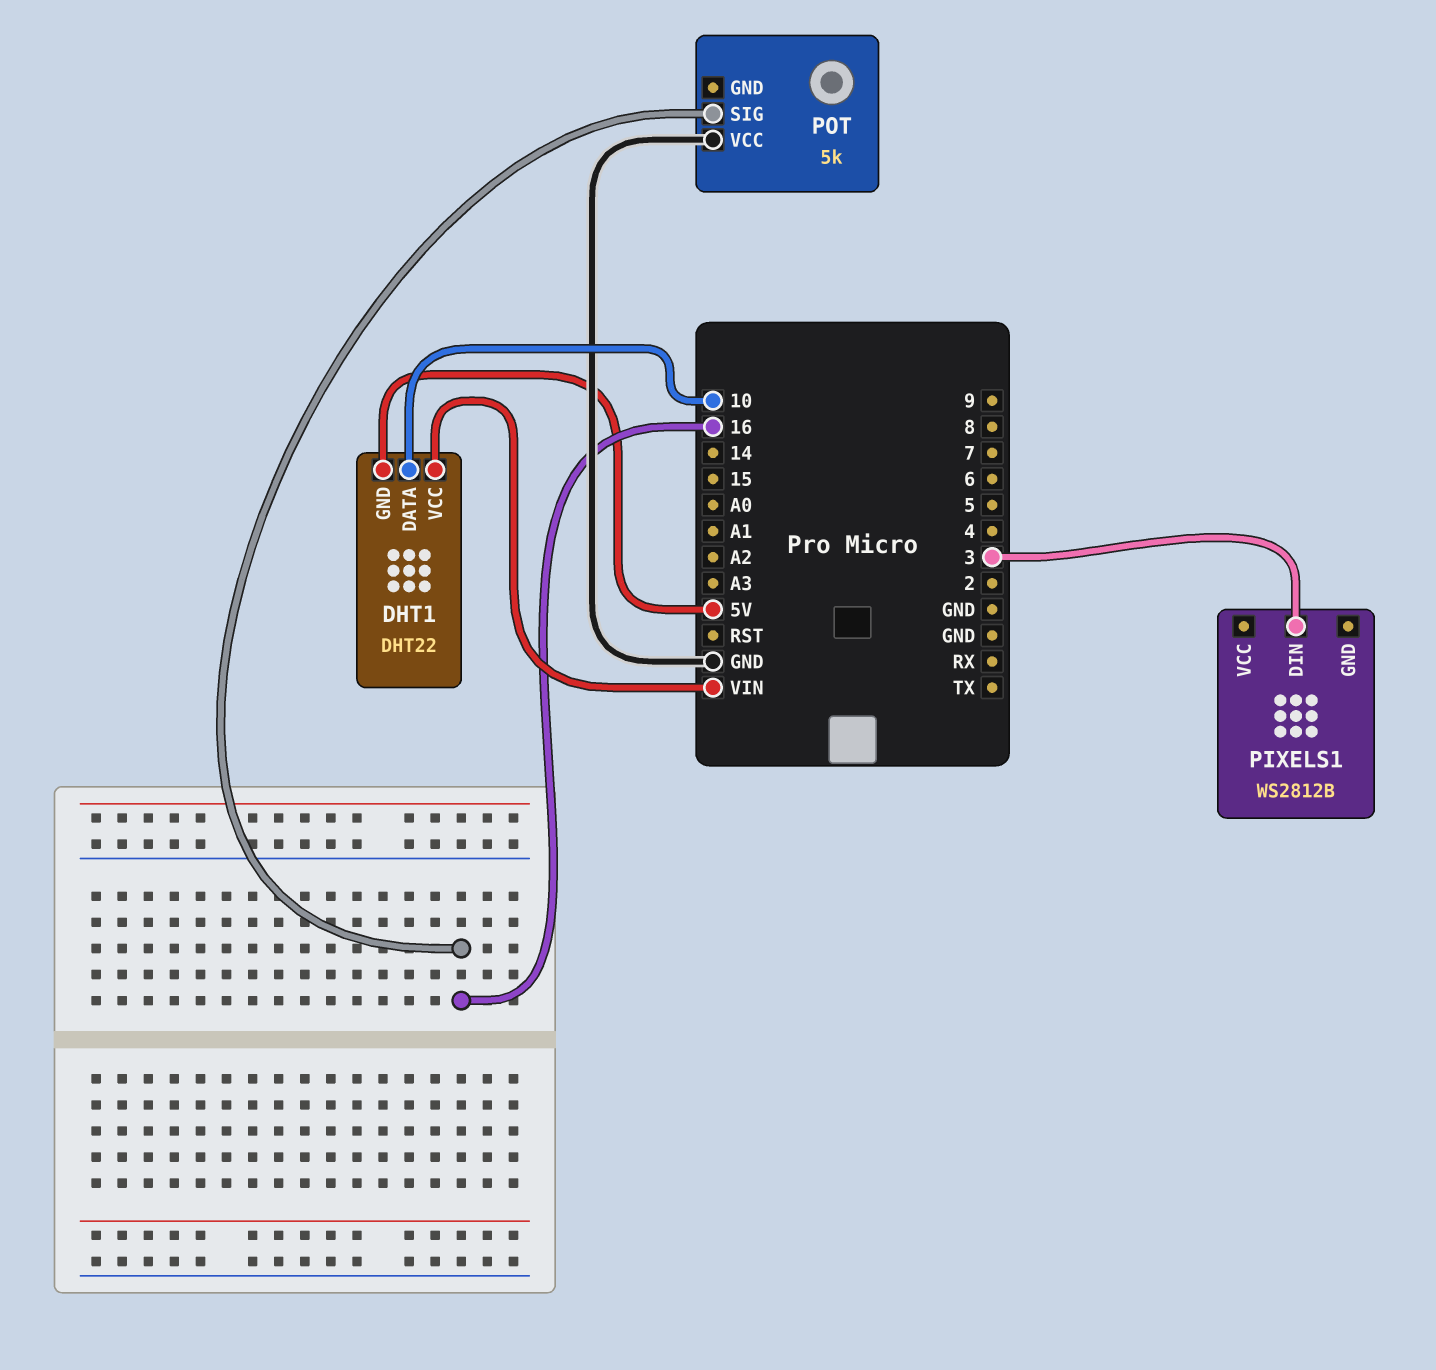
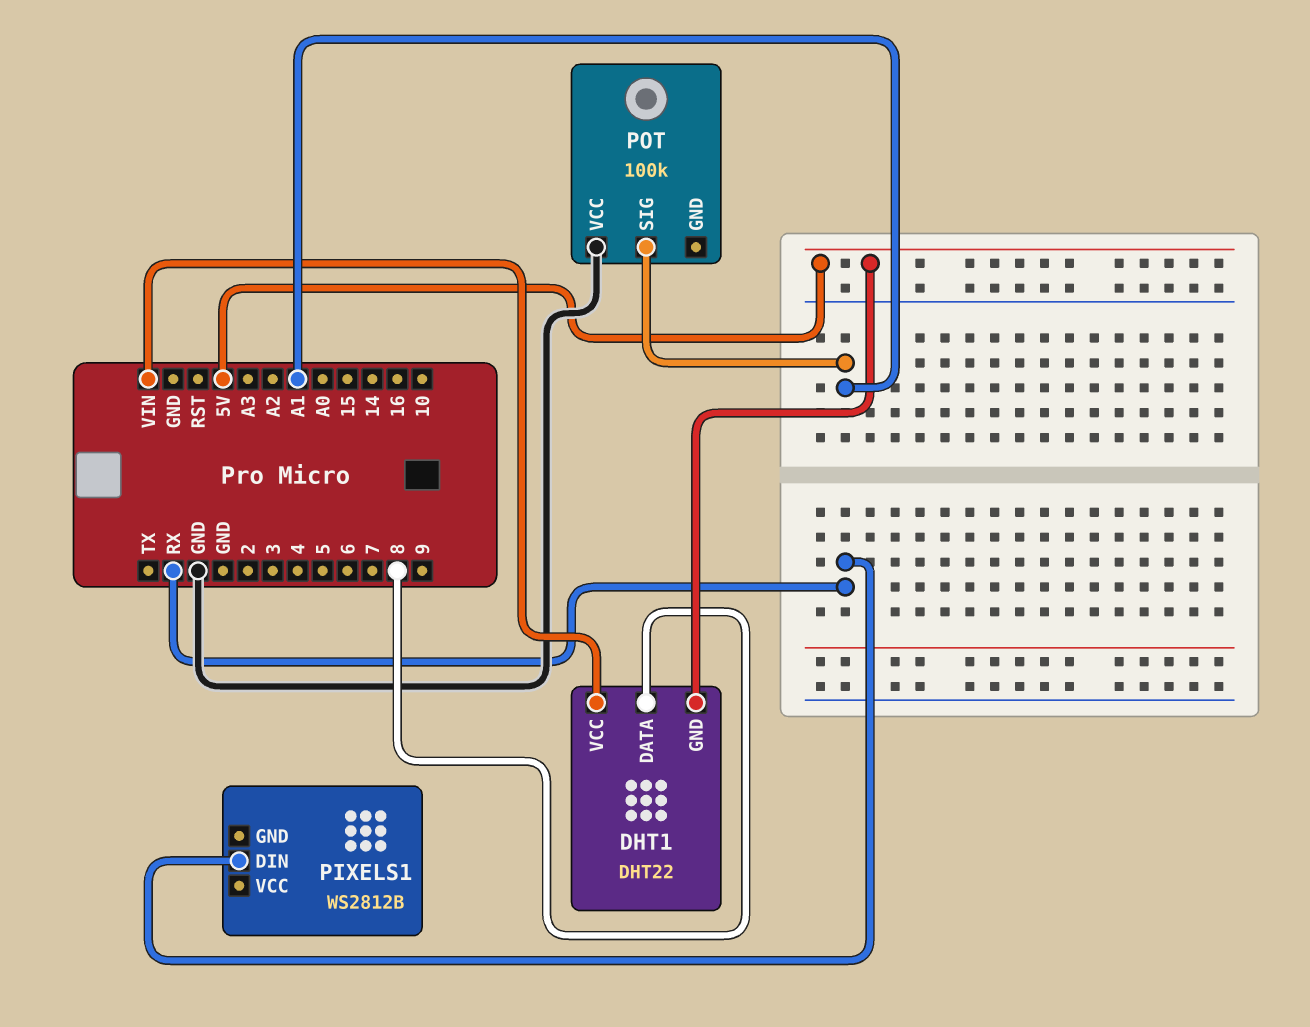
DHT1 pin DATA: 10 -> 8
PIXELS1 pin DIN: 3 -> RX
POT: 5k -> 100k
POT pin SIG: 16 -> A1

